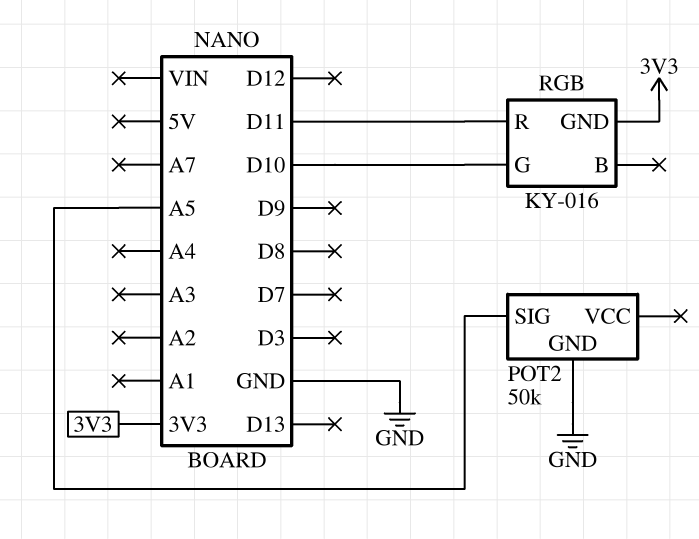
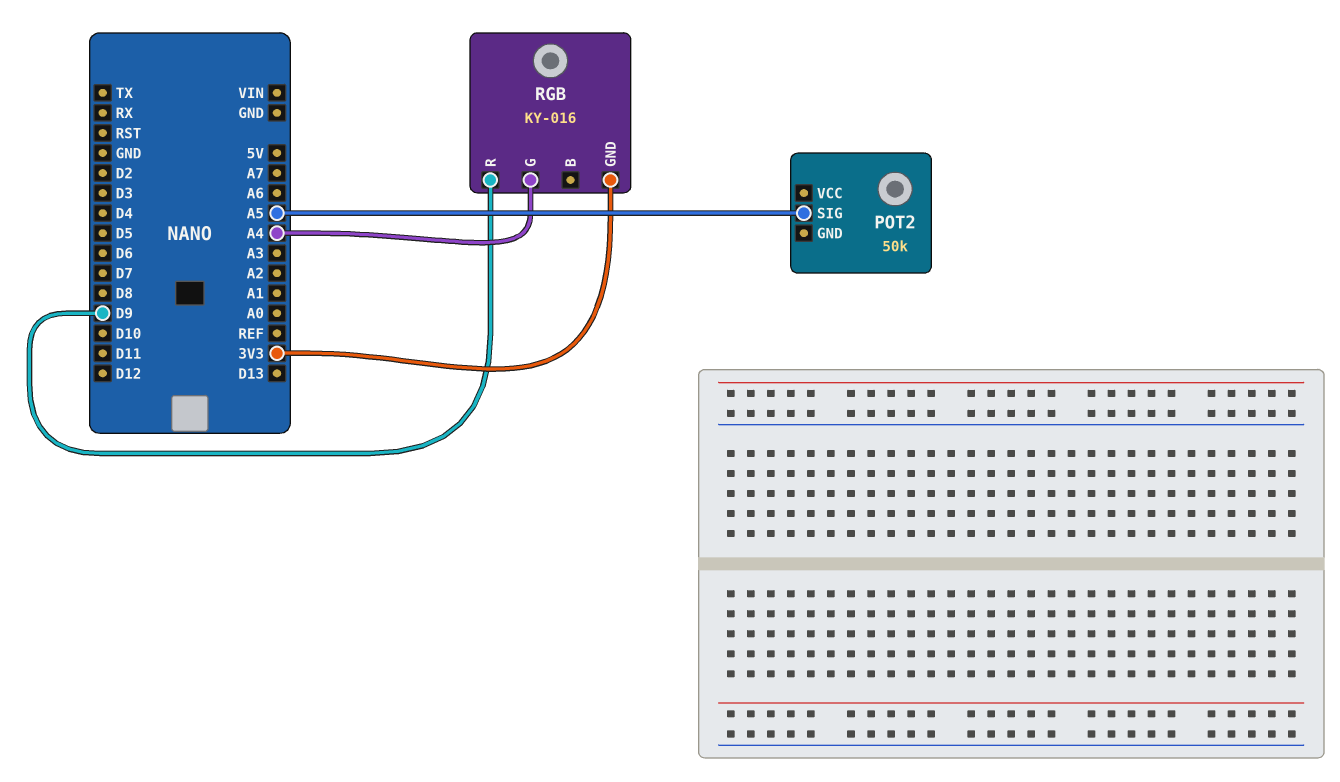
POT2 pin GND: GND -> none
RGB pin G: D10 -> A4
RGB pin R: D11 -> D9

